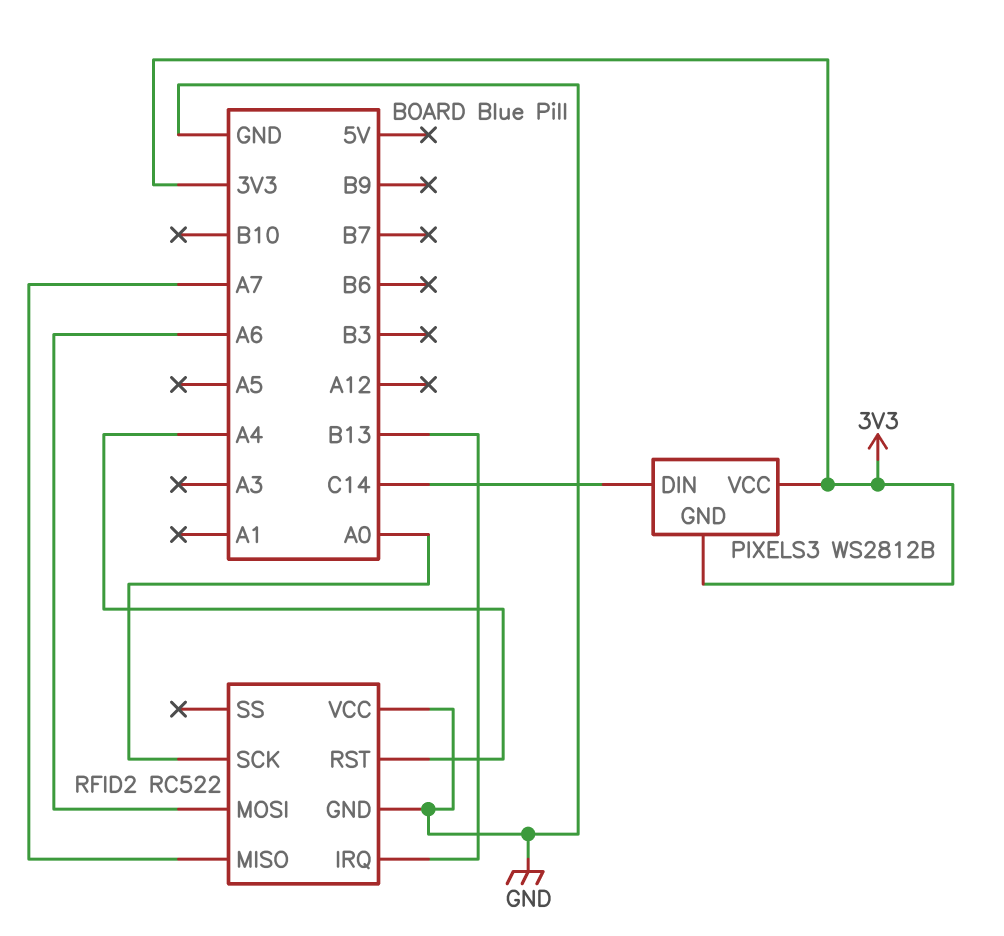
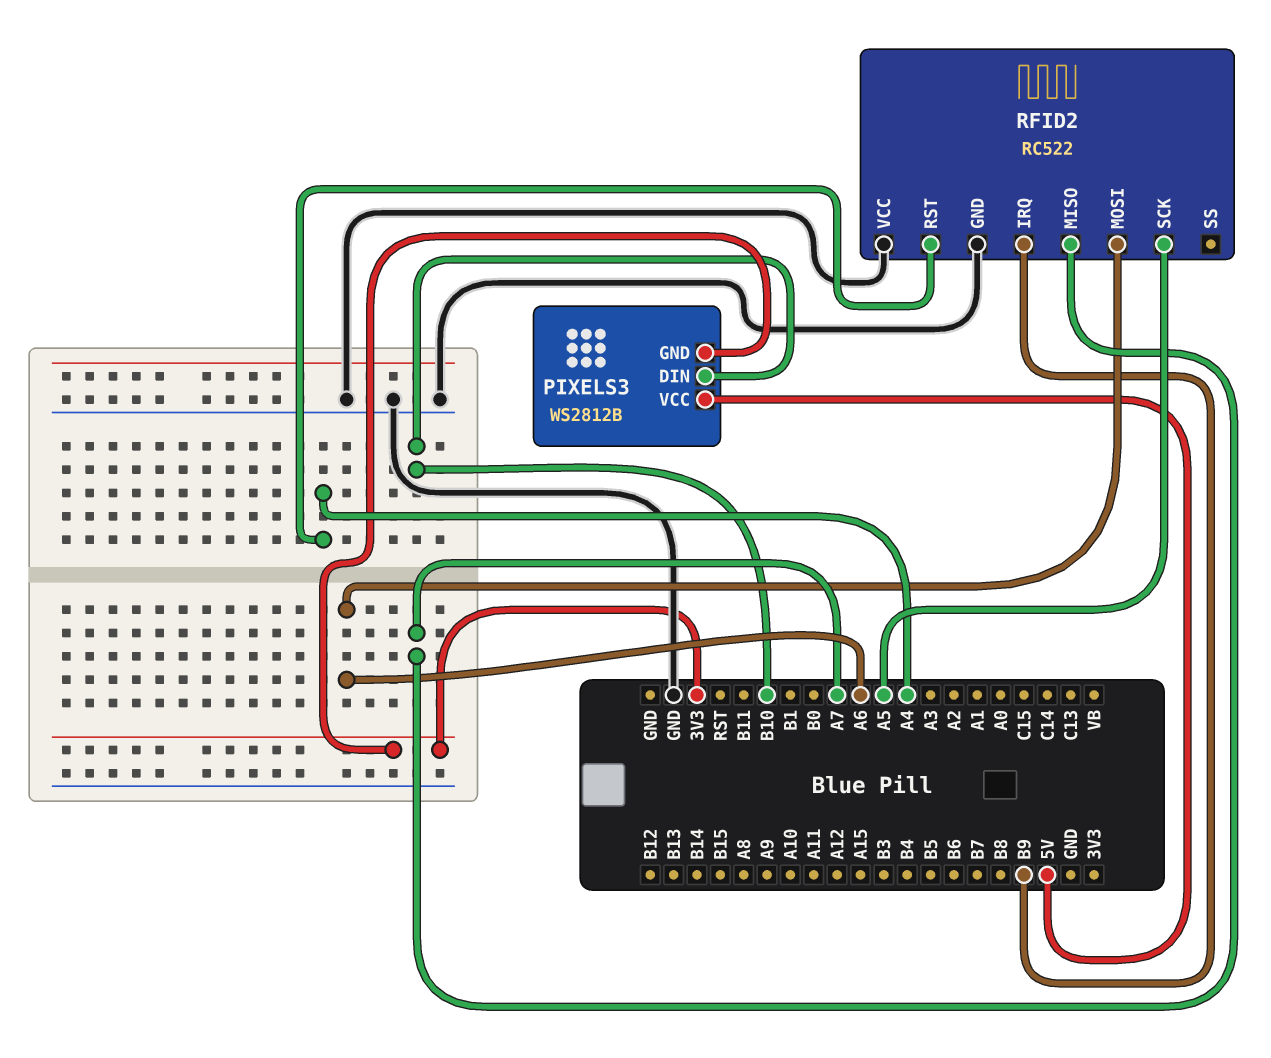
PIXELS3 pin DIN: C14 -> B10
PIXELS3 pin VCC: 3V3 -> 5V
RFID2 pin IRQ: B13 -> B9
RFID2 pin SCK: A0 -> A5

